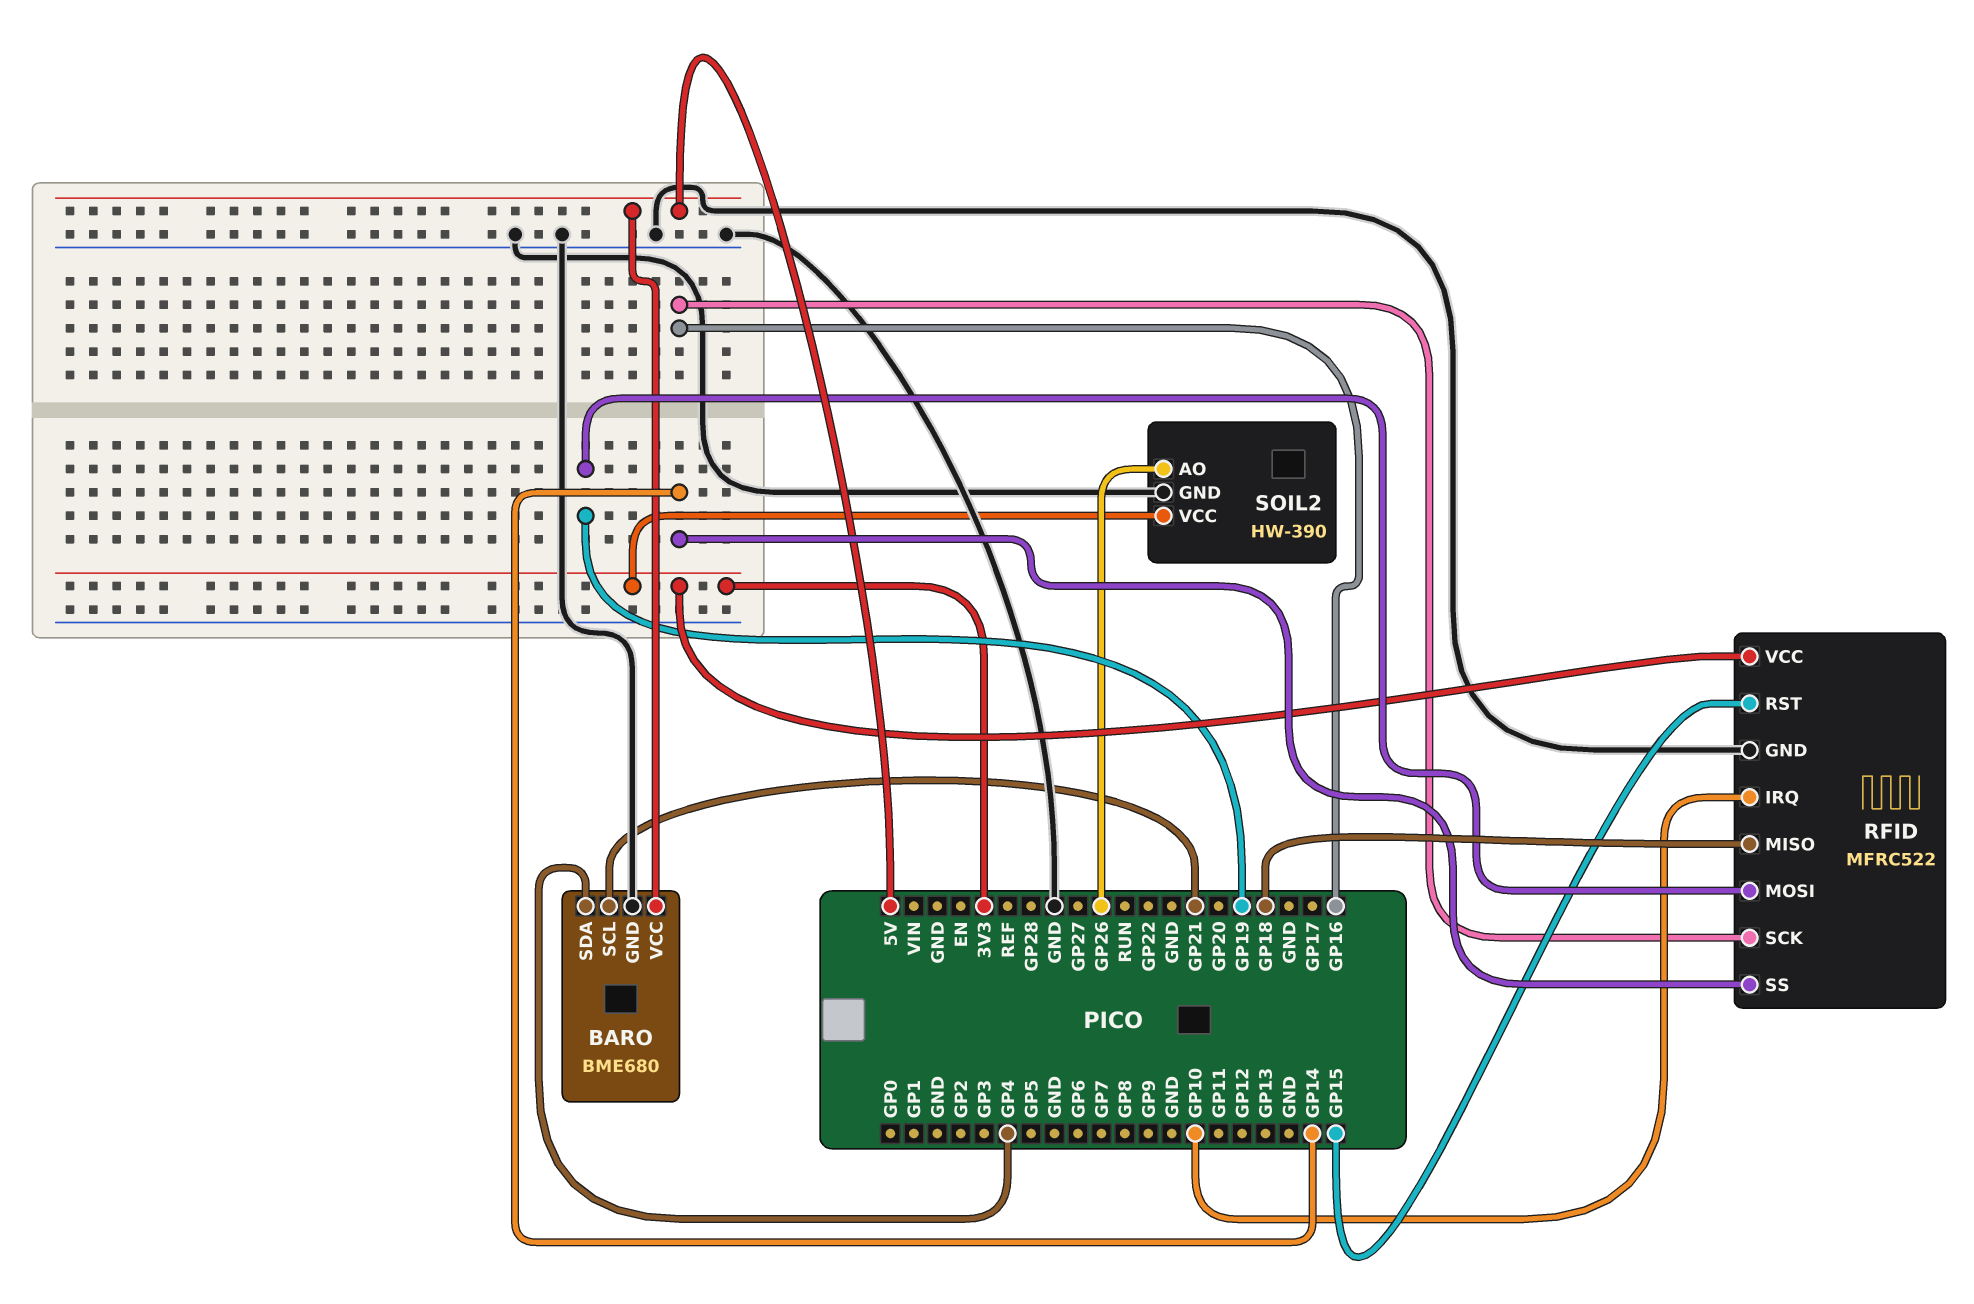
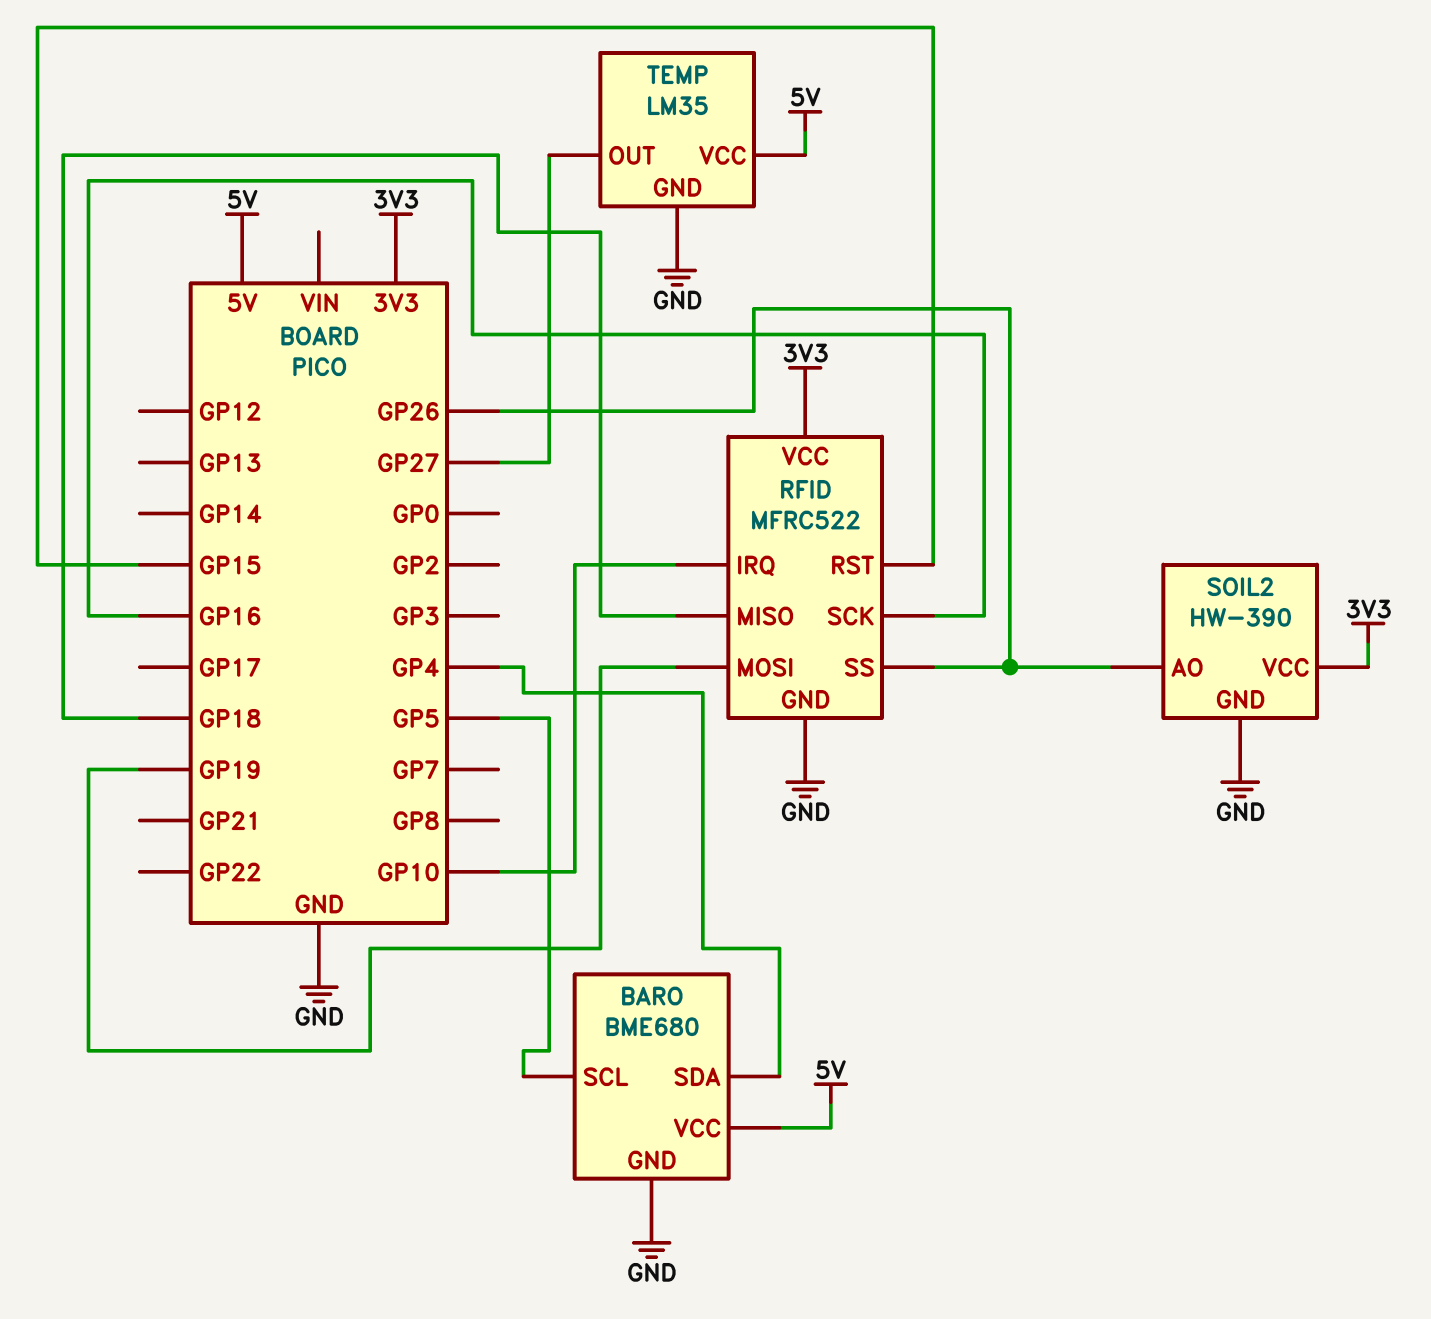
BARO pin SCL: GP21 -> GP5
RFID pin SS: GP14 -> GP26
TEMP: none -> LM35
TEMP pin GND: none -> GND
TEMP pin OUT: none -> GP27
TEMP pin VCC: none -> 5V

